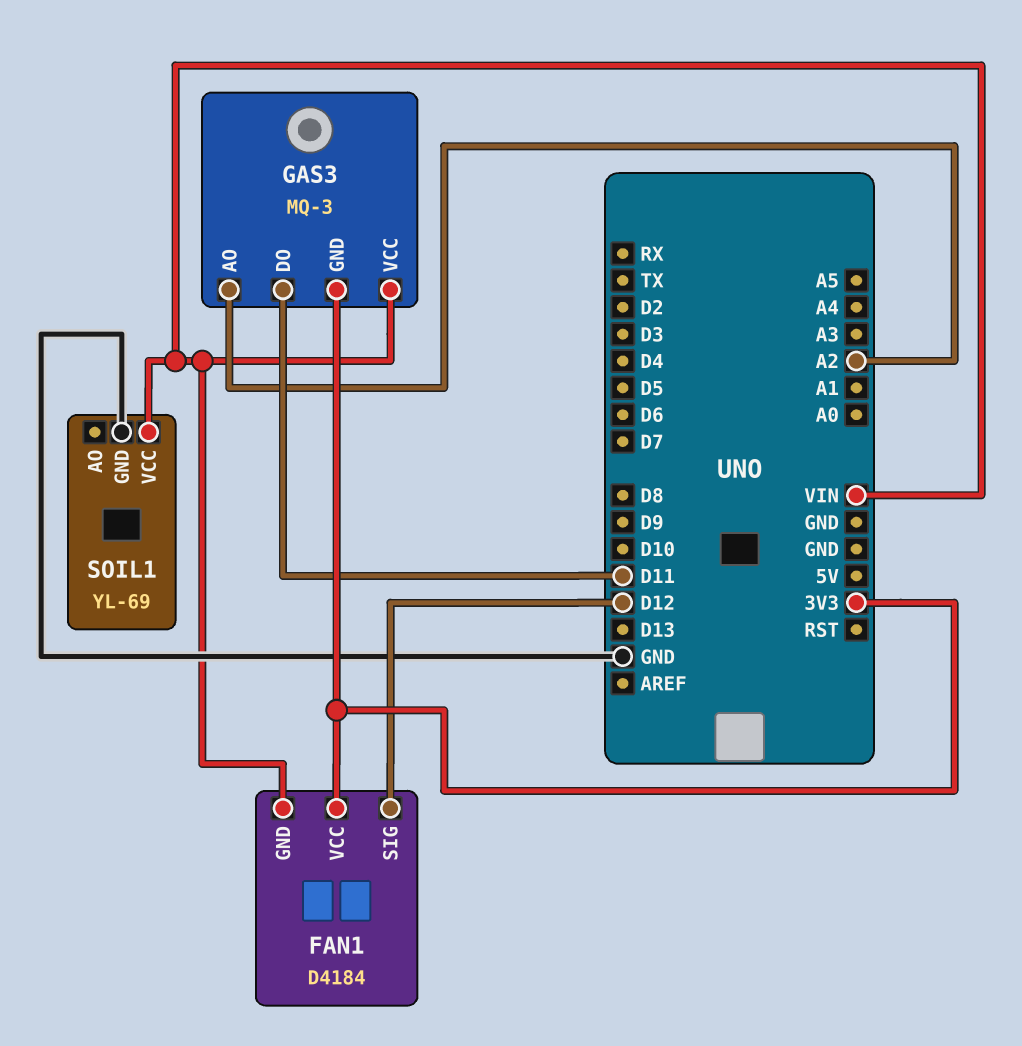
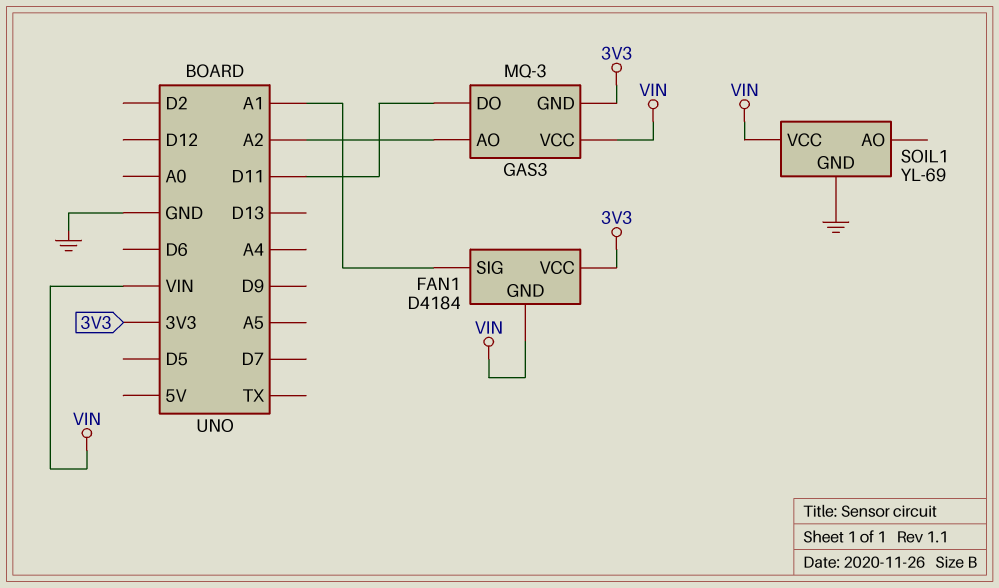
FAN1 pin SIG: D12 -> A1

